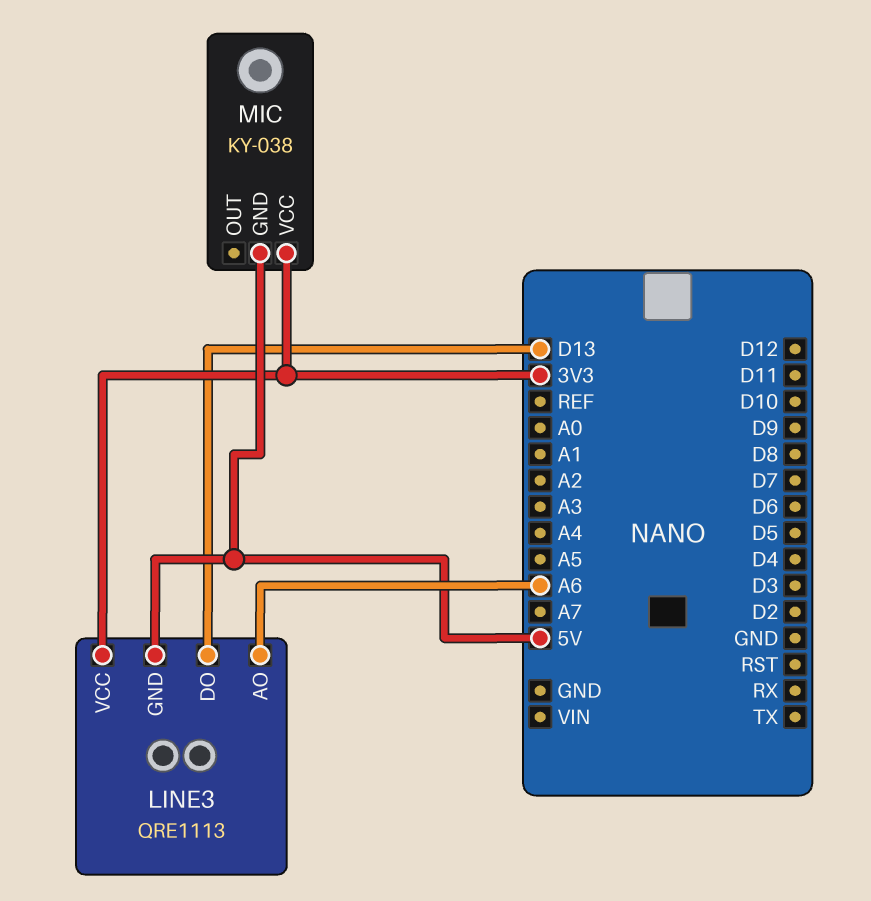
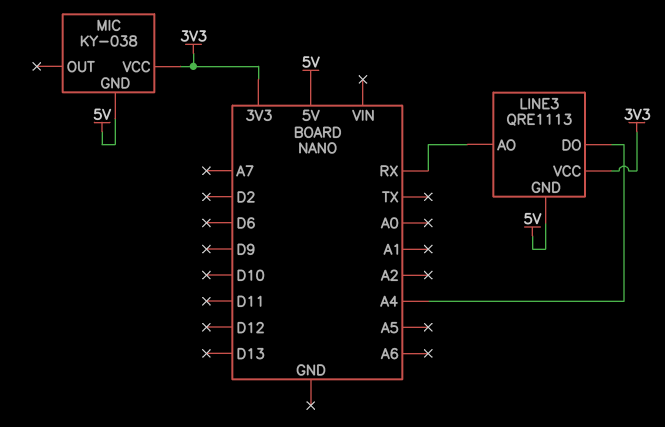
LINE3 pin AO: A6 -> RX
LINE3 pin DO: D13 -> A4

